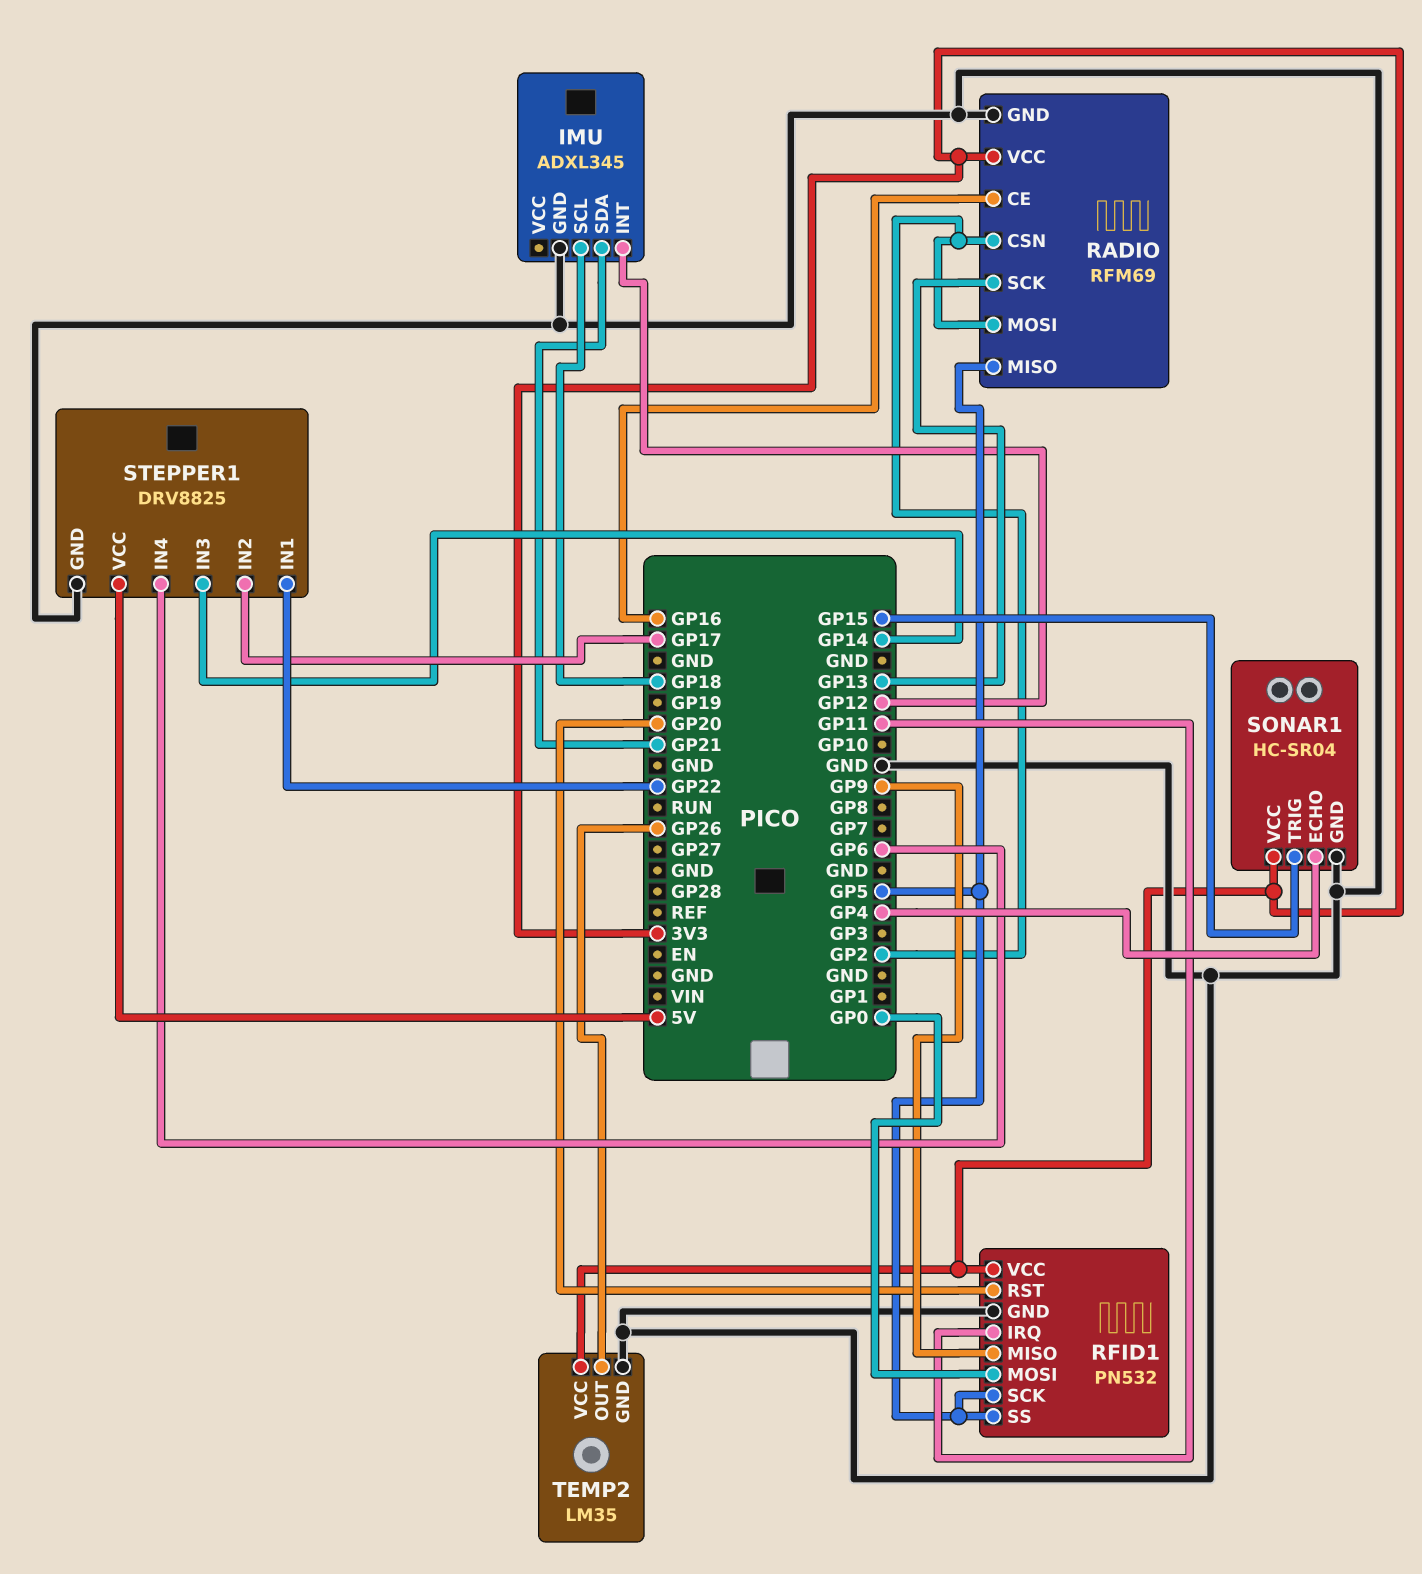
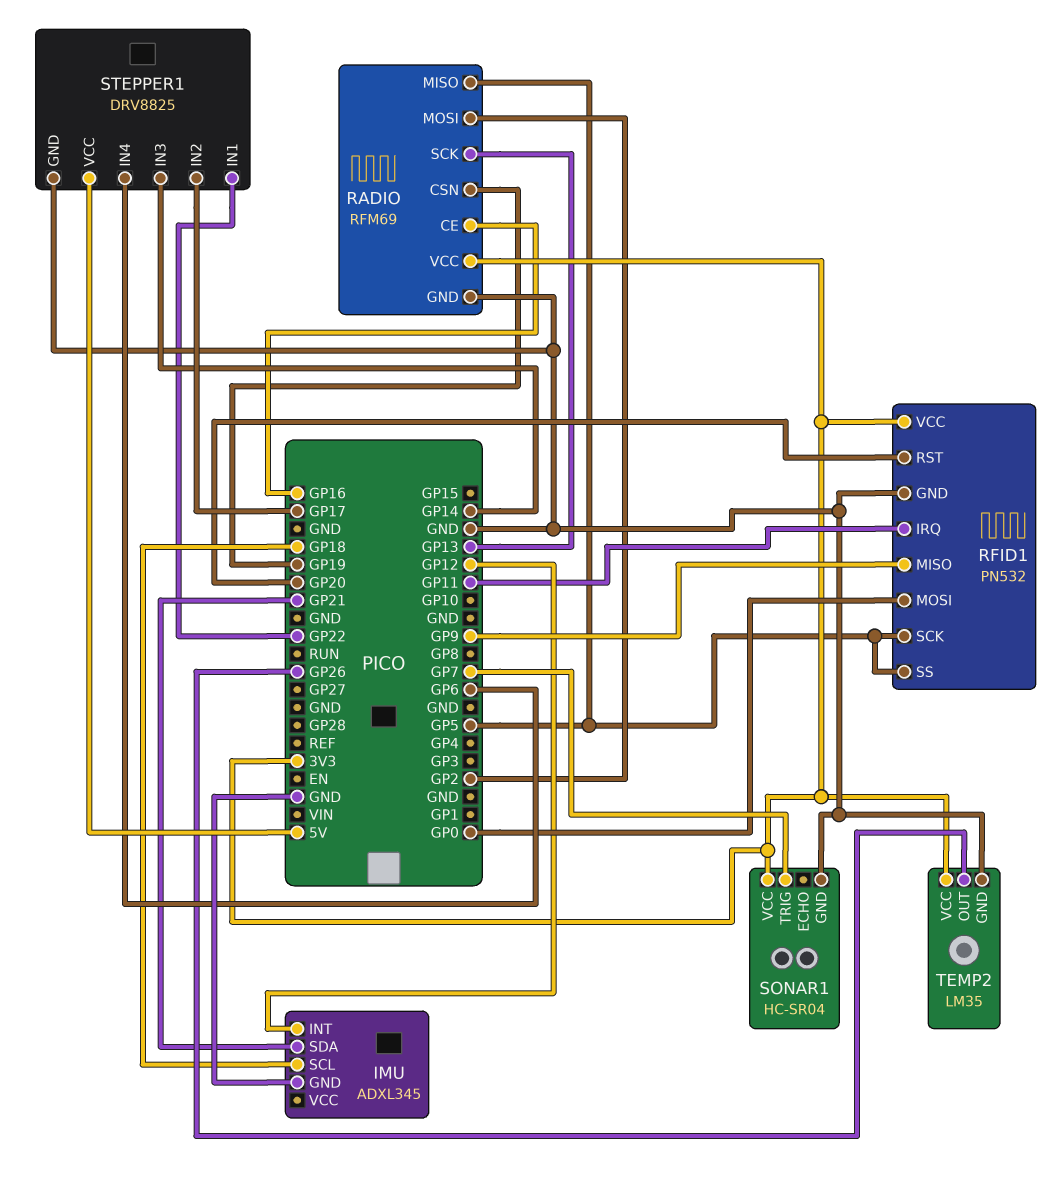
RADIO pin CSN: GP2 -> GP19
SONAR1 pin ECHO: GP4 -> none
SONAR1 pin TRIG: GP15 -> GP7

